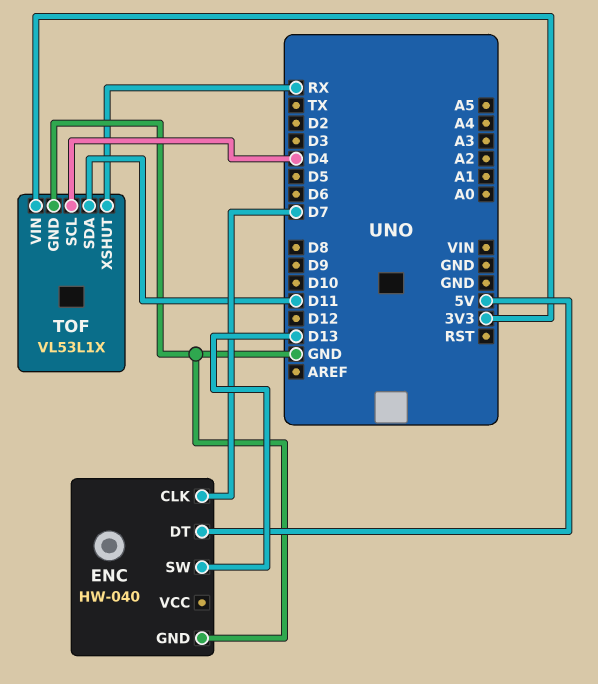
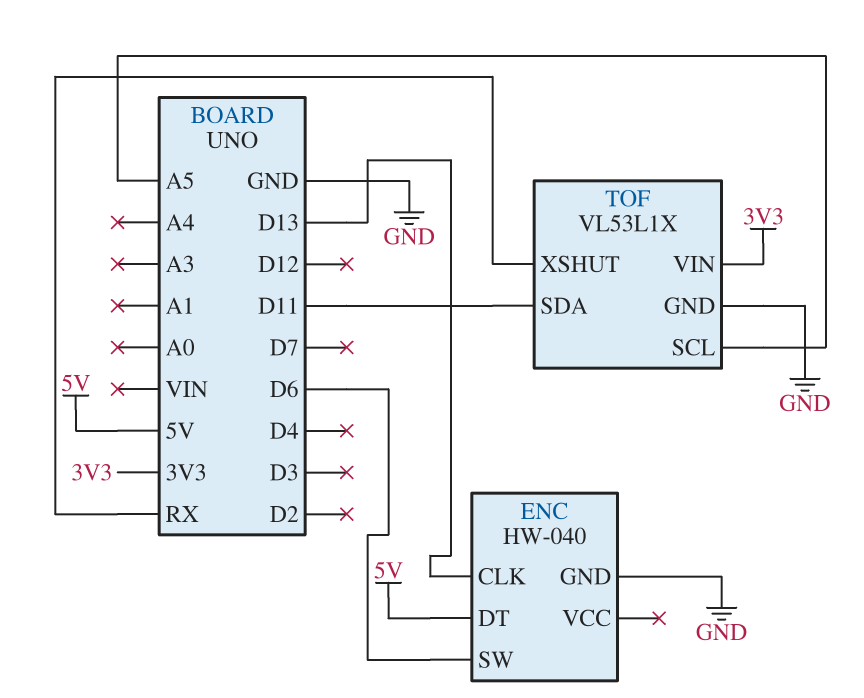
ENC pin CLK: D7 -> D13
ENC pin SW: D13 -> D6
TOF pin SCL: D4 -> A5

